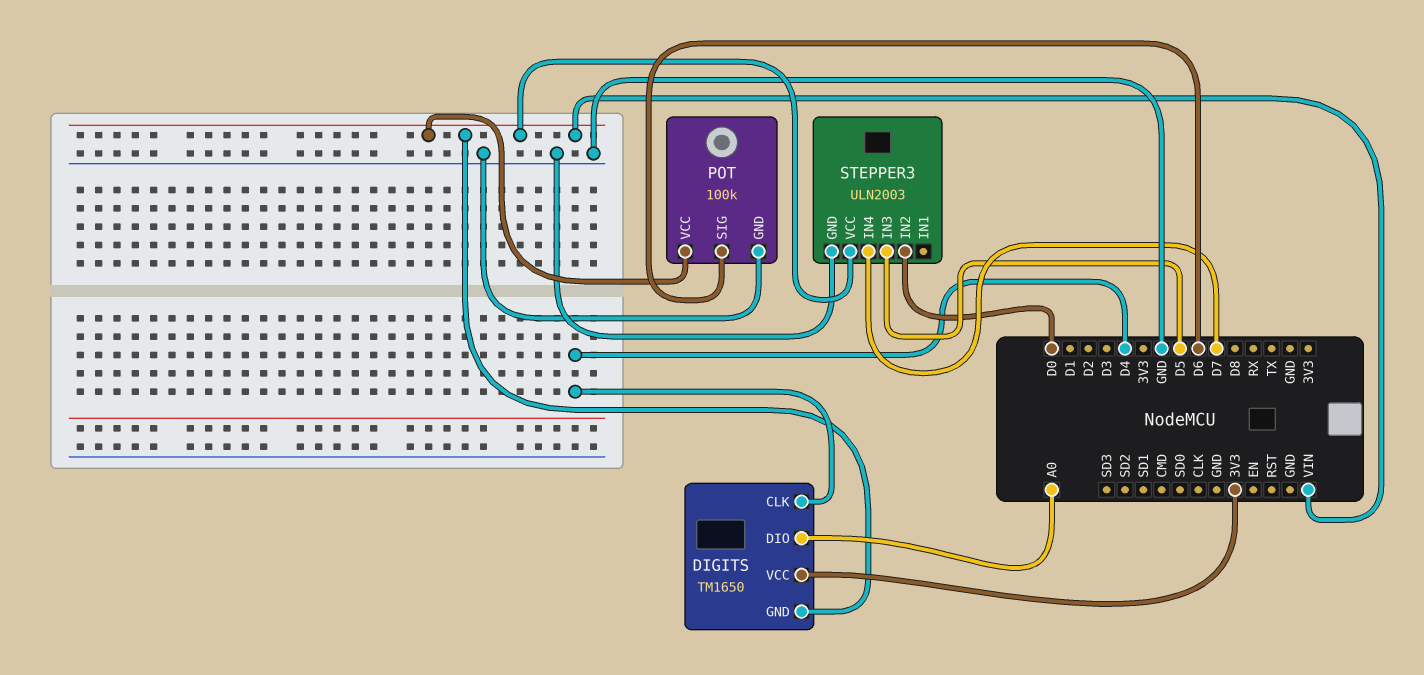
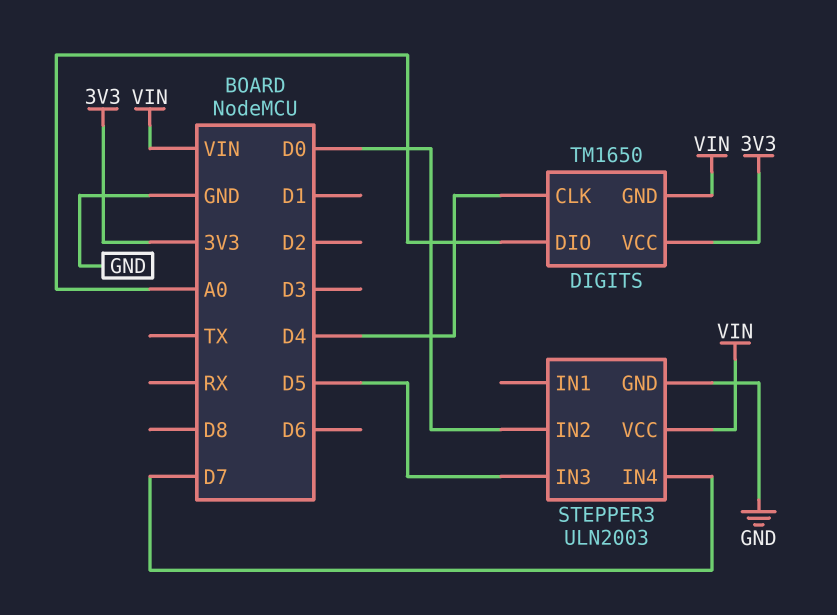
POT: 100k -> none
POT pin GND: GND -> none
POT pin SIG: D6 -> none
POT pin VCC: VIN -> none

